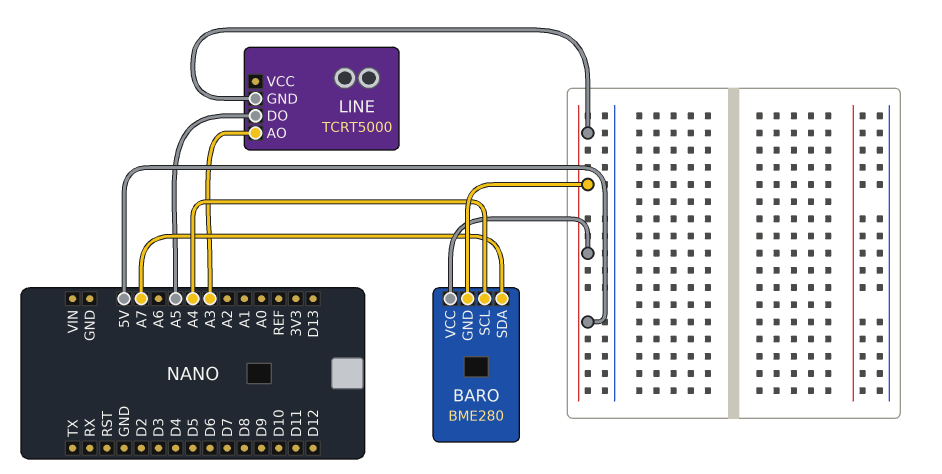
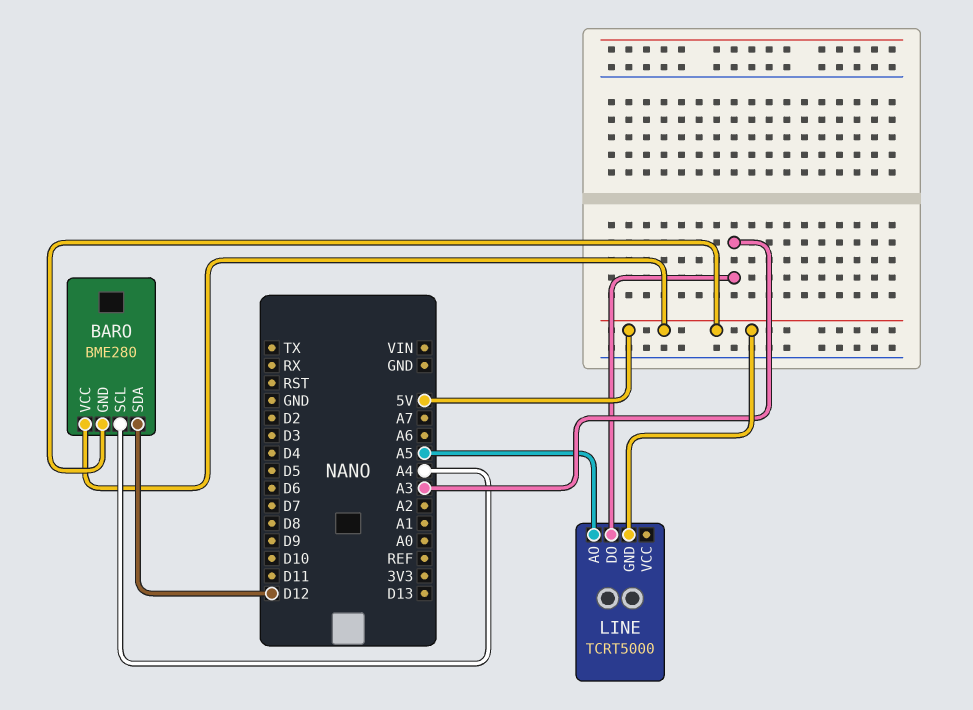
BARO pin SDA: A7 -> D12
LINE pin AO: A3 -> A5
LINE pin DO: A5 -> A3

